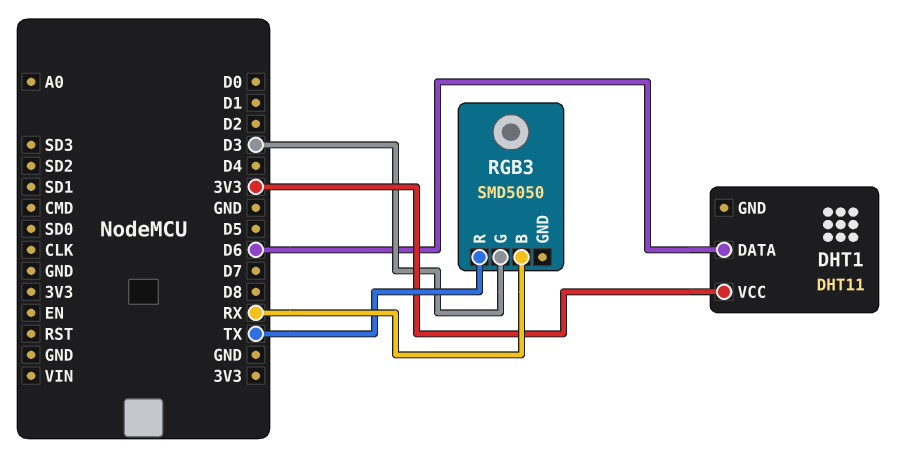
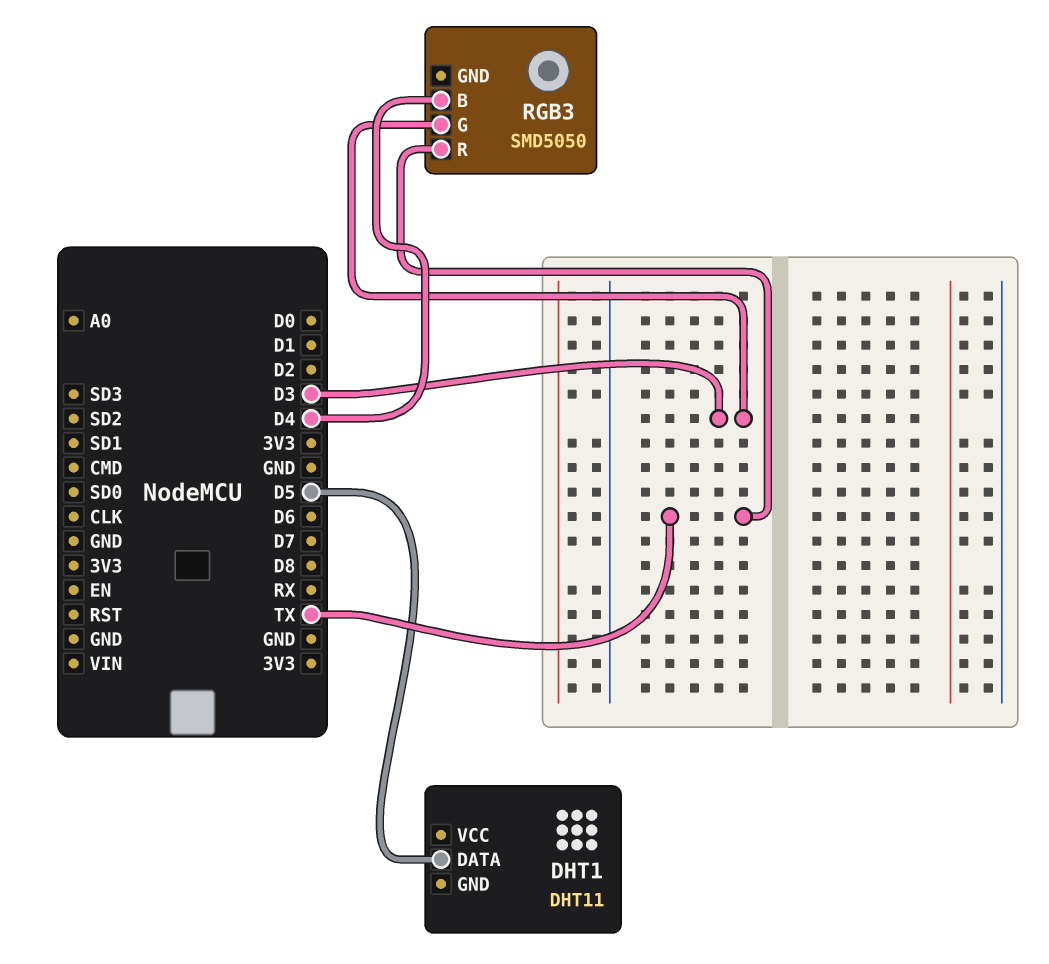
DHT1 pin DATA: D6 -> D5
DHT1 pin VCC: 3V3 -> none
RGB3 pin B: RX -> D4

